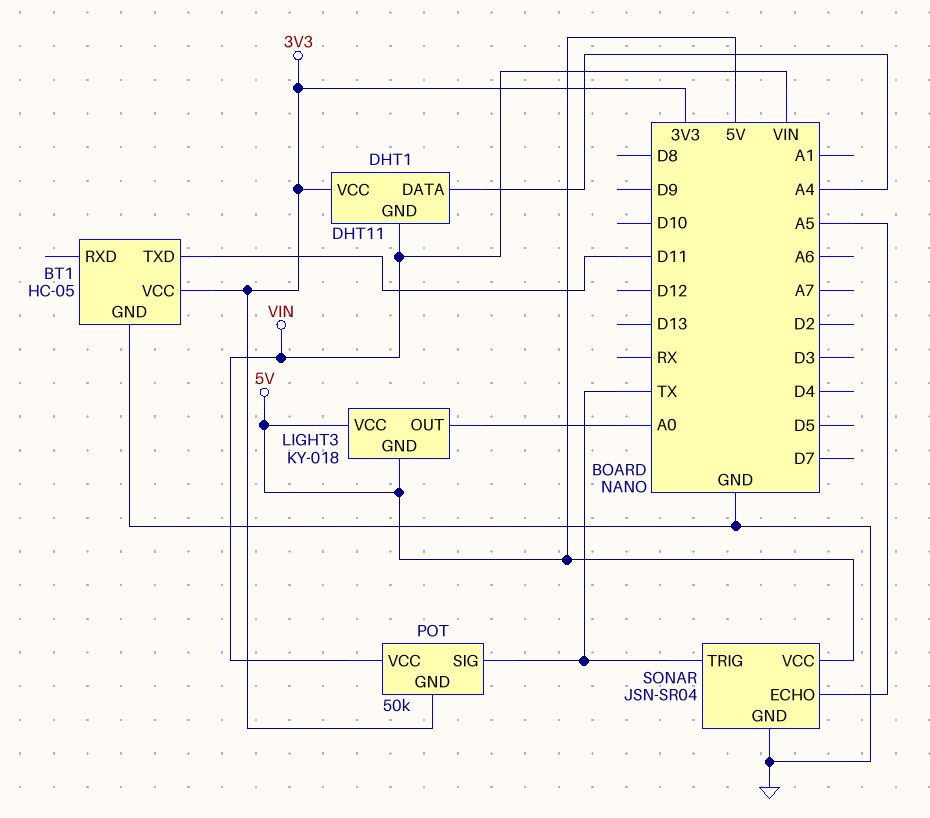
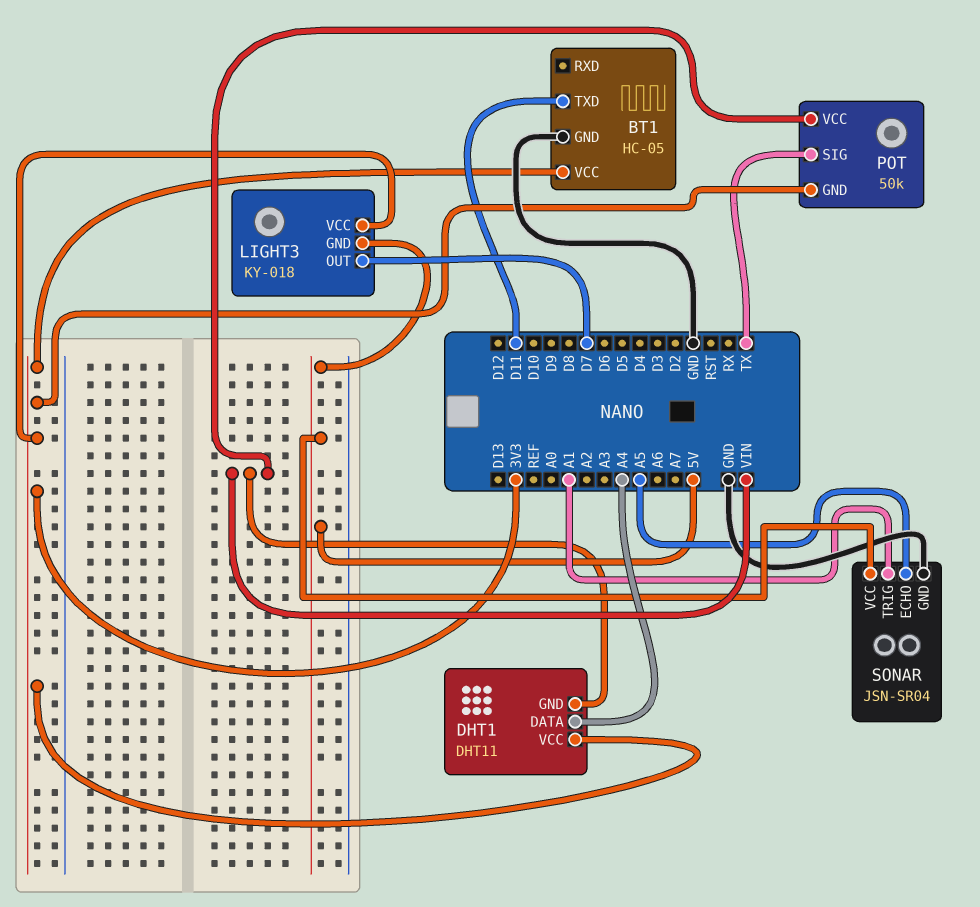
LIGHT3 pin OUT: A0 -> D7
LIGHT3 pin VCC: 5V -> 3V3
SONAR pin TRIG: TX -> A1

